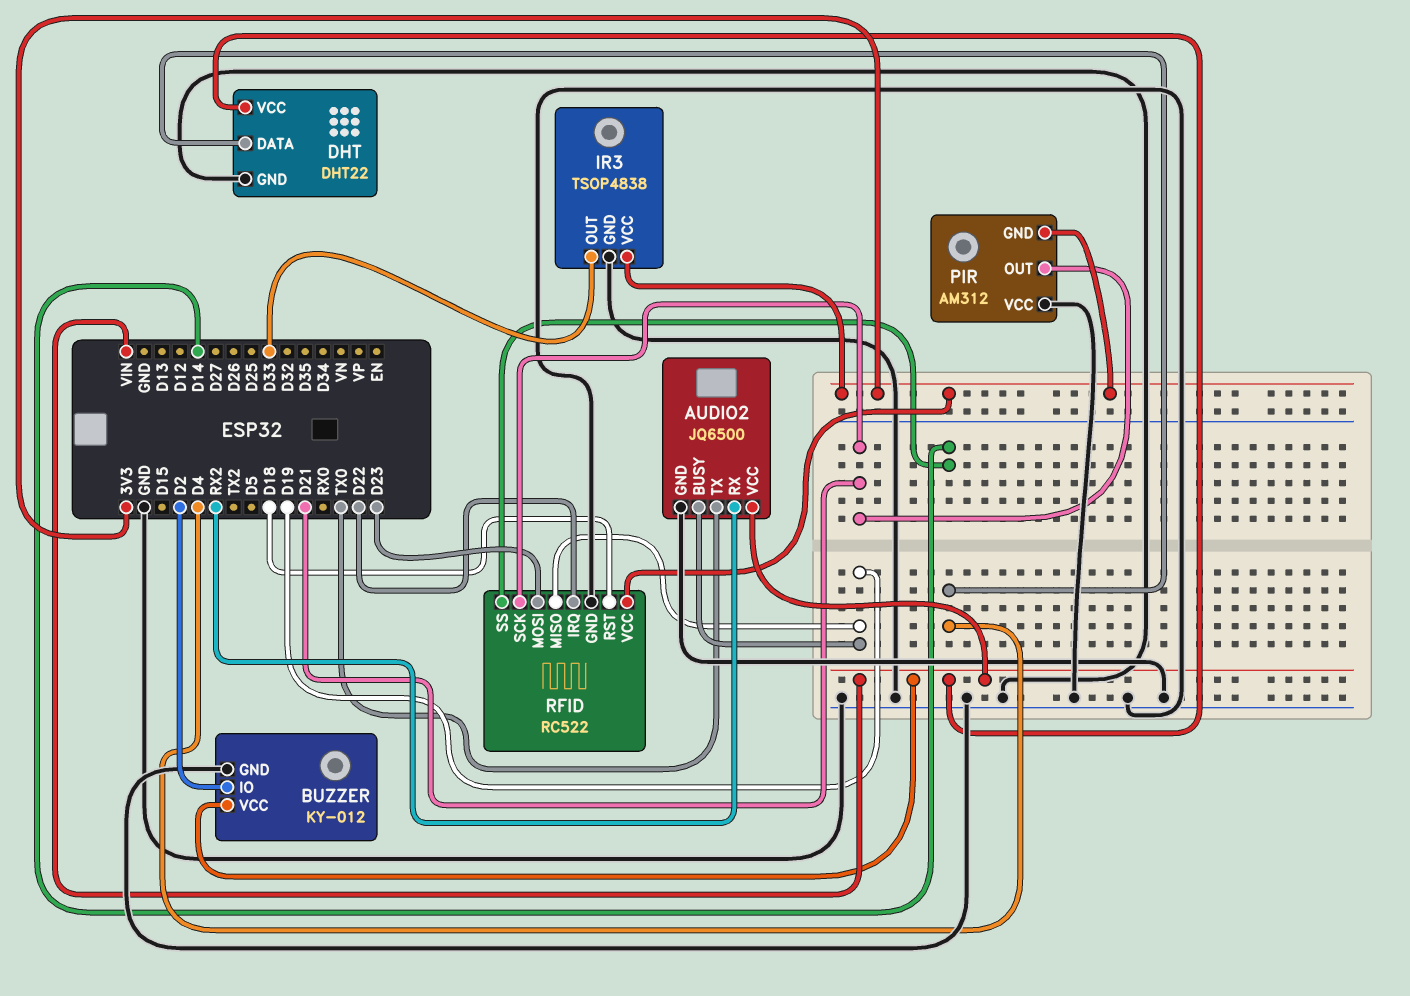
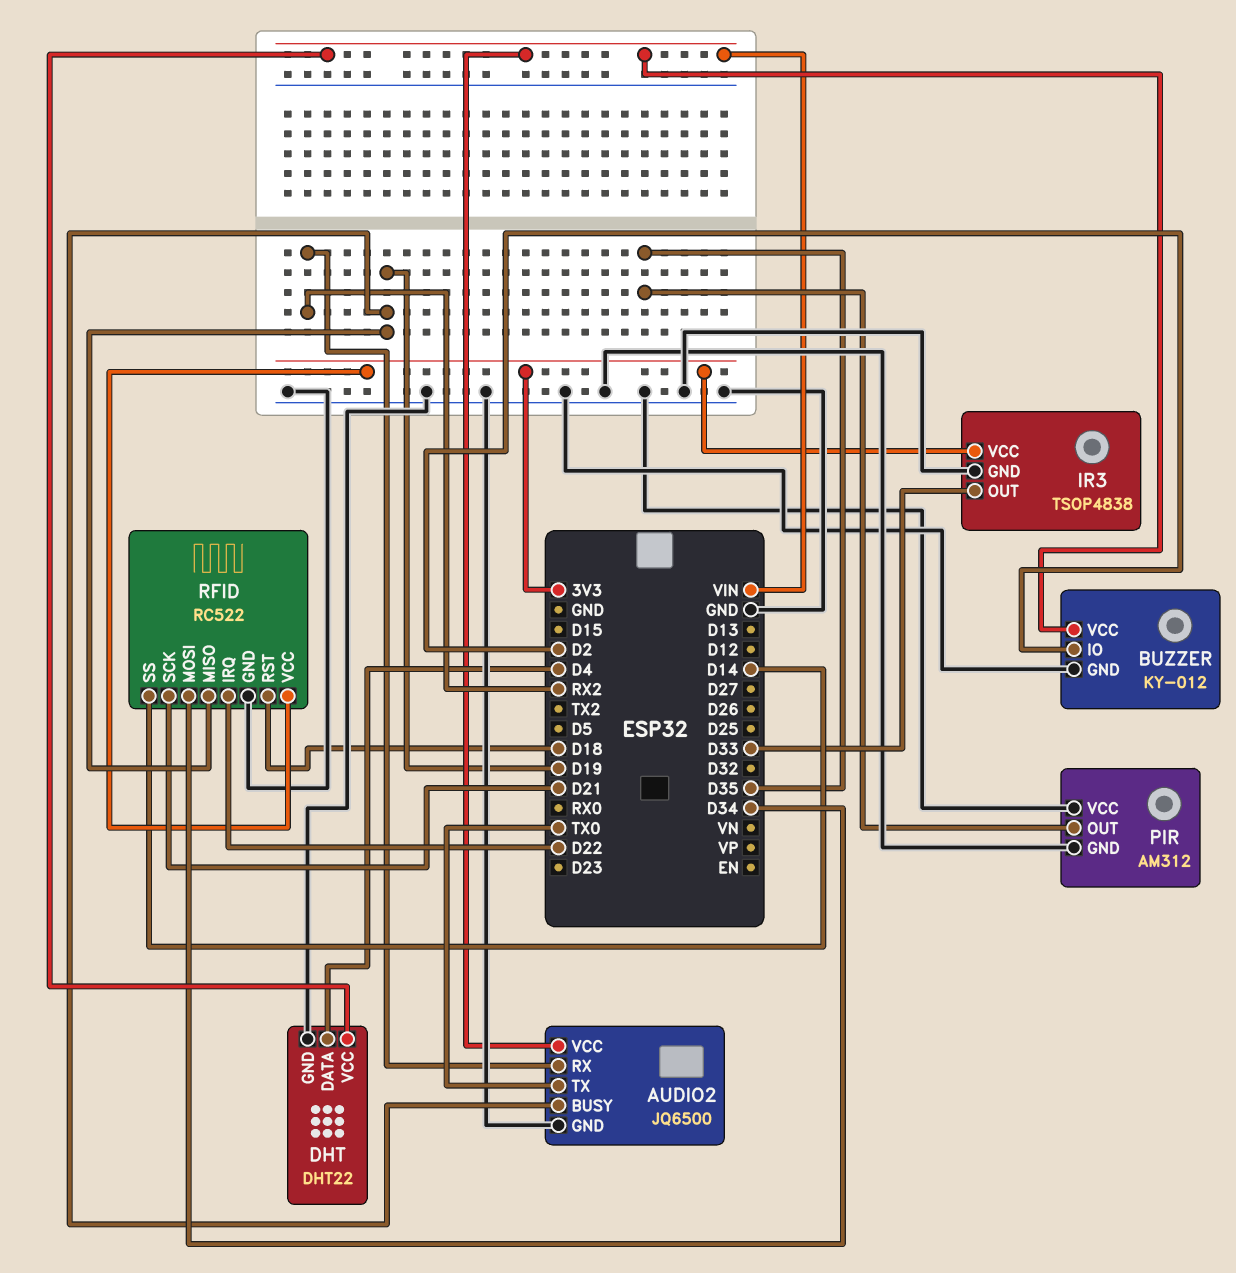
PIR pin GND: 3V3 -> GND
PIR pin OUT: D21 -> D35
RFID pin MOSI: D23 -> D34

